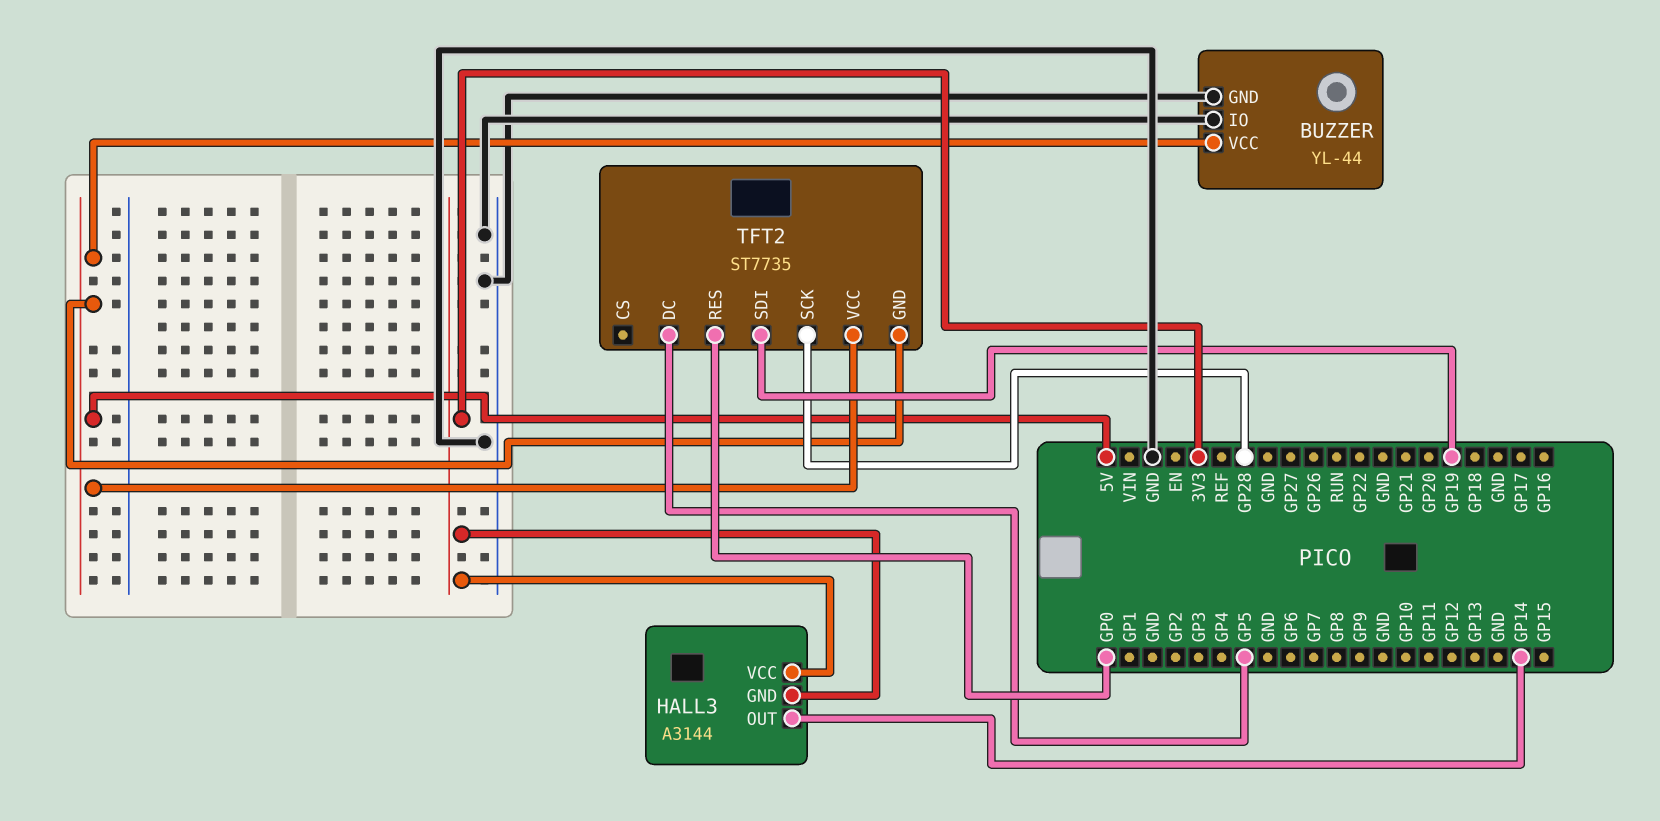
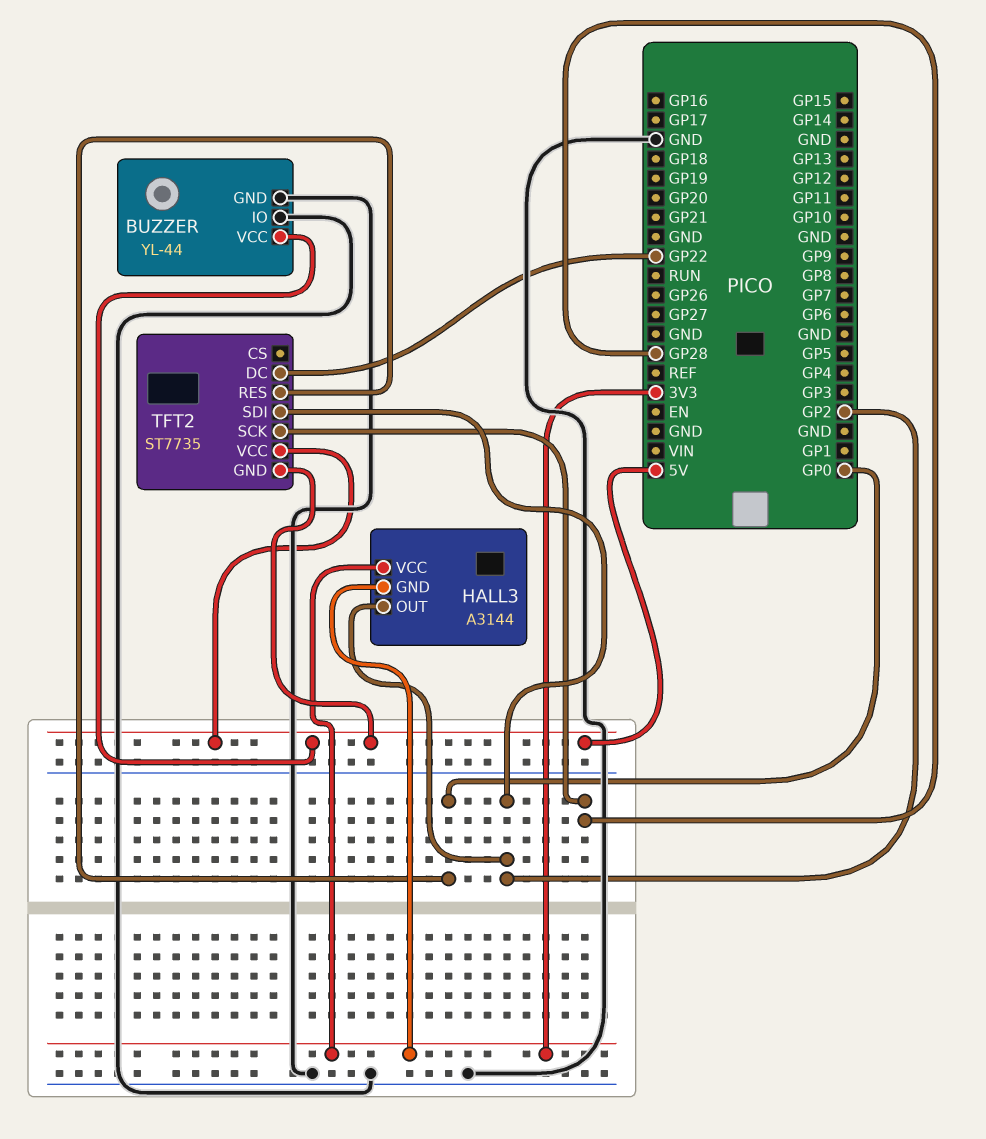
HALL3 pin OUT: GP14 -> GP2
TFT2 pin DC: GP5 -> GP22
TFT2 pin SDI: GP19 -> GP2

